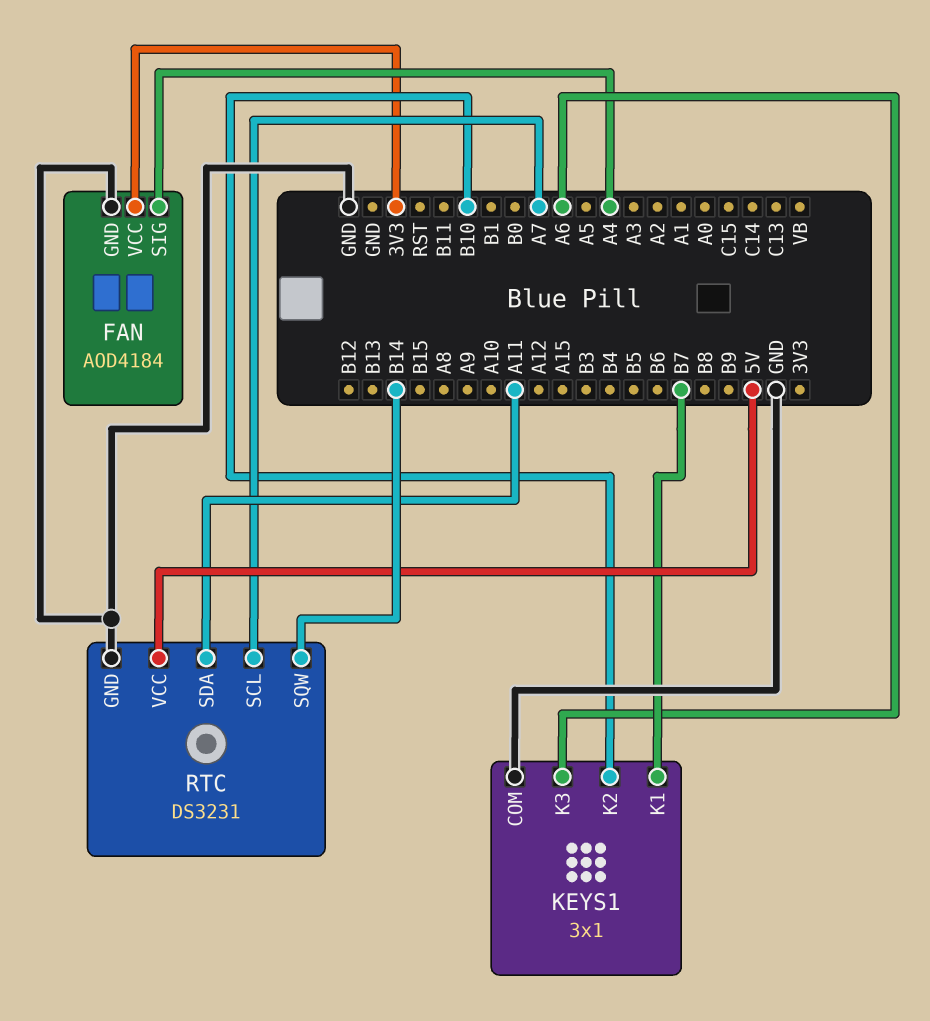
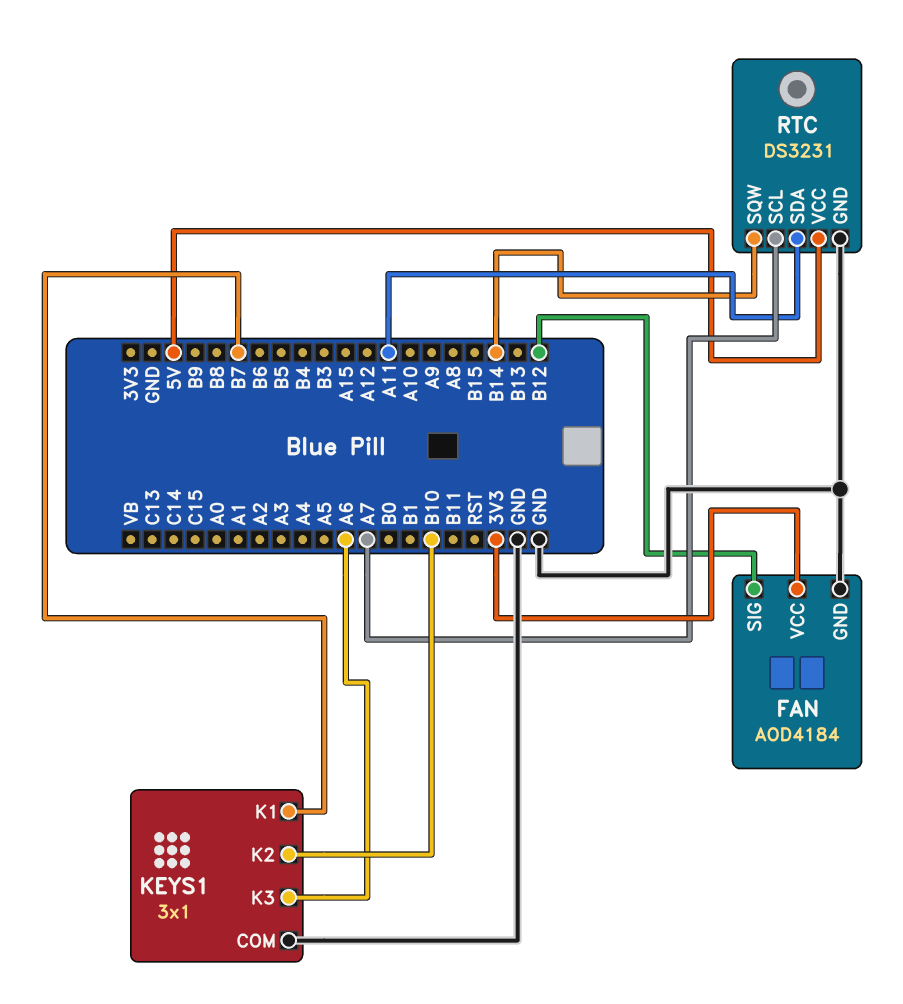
FAN pin SIG: A4 -> B12

